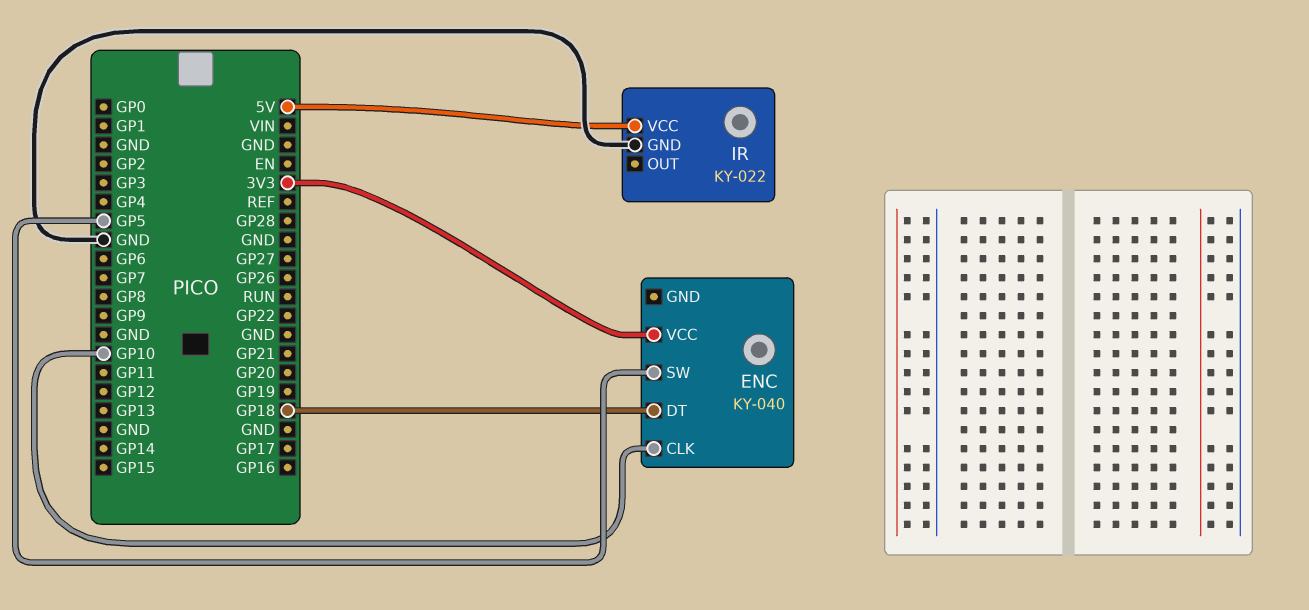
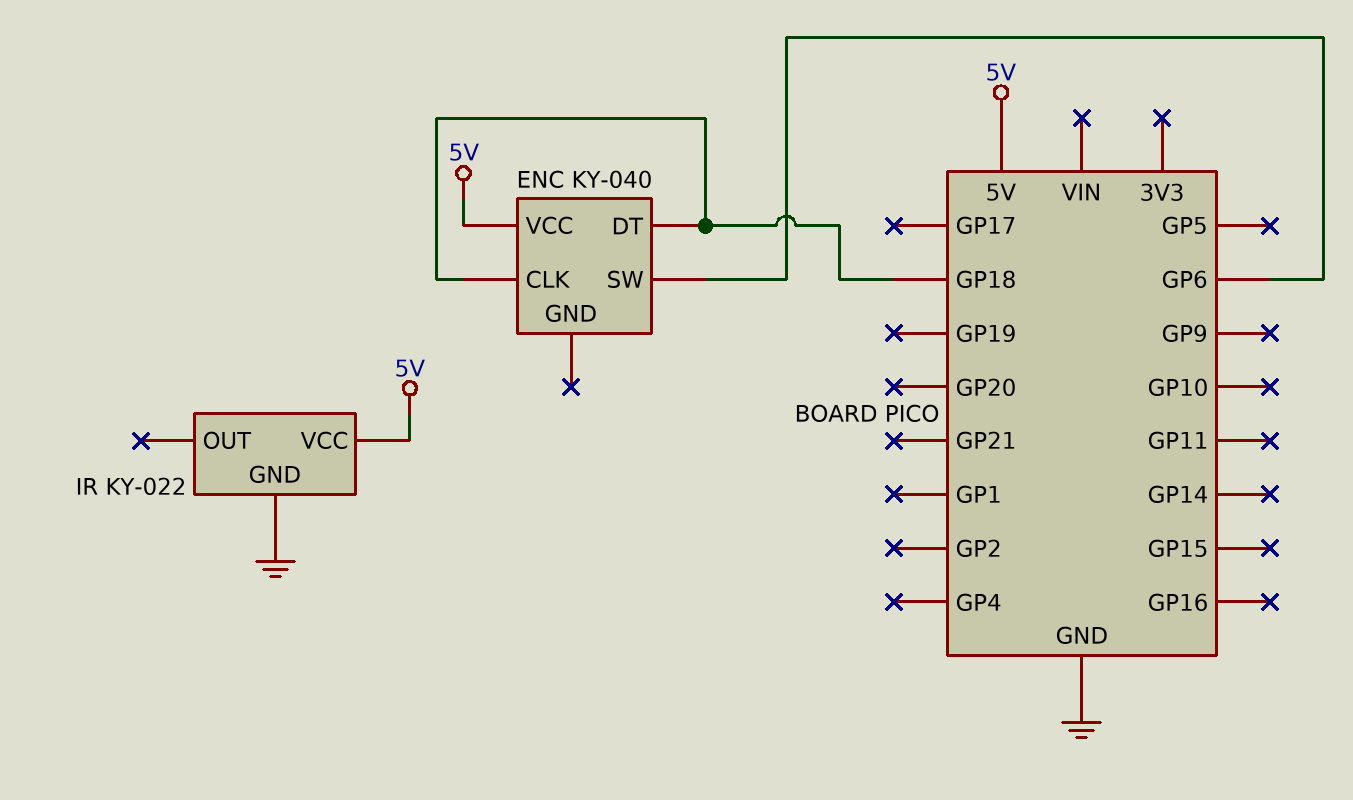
ENC pin CLK: GP10 -> GP18
ENC pin SW: GP5 -> GP6
ENC pin VCC: 3V3 -> 5V

